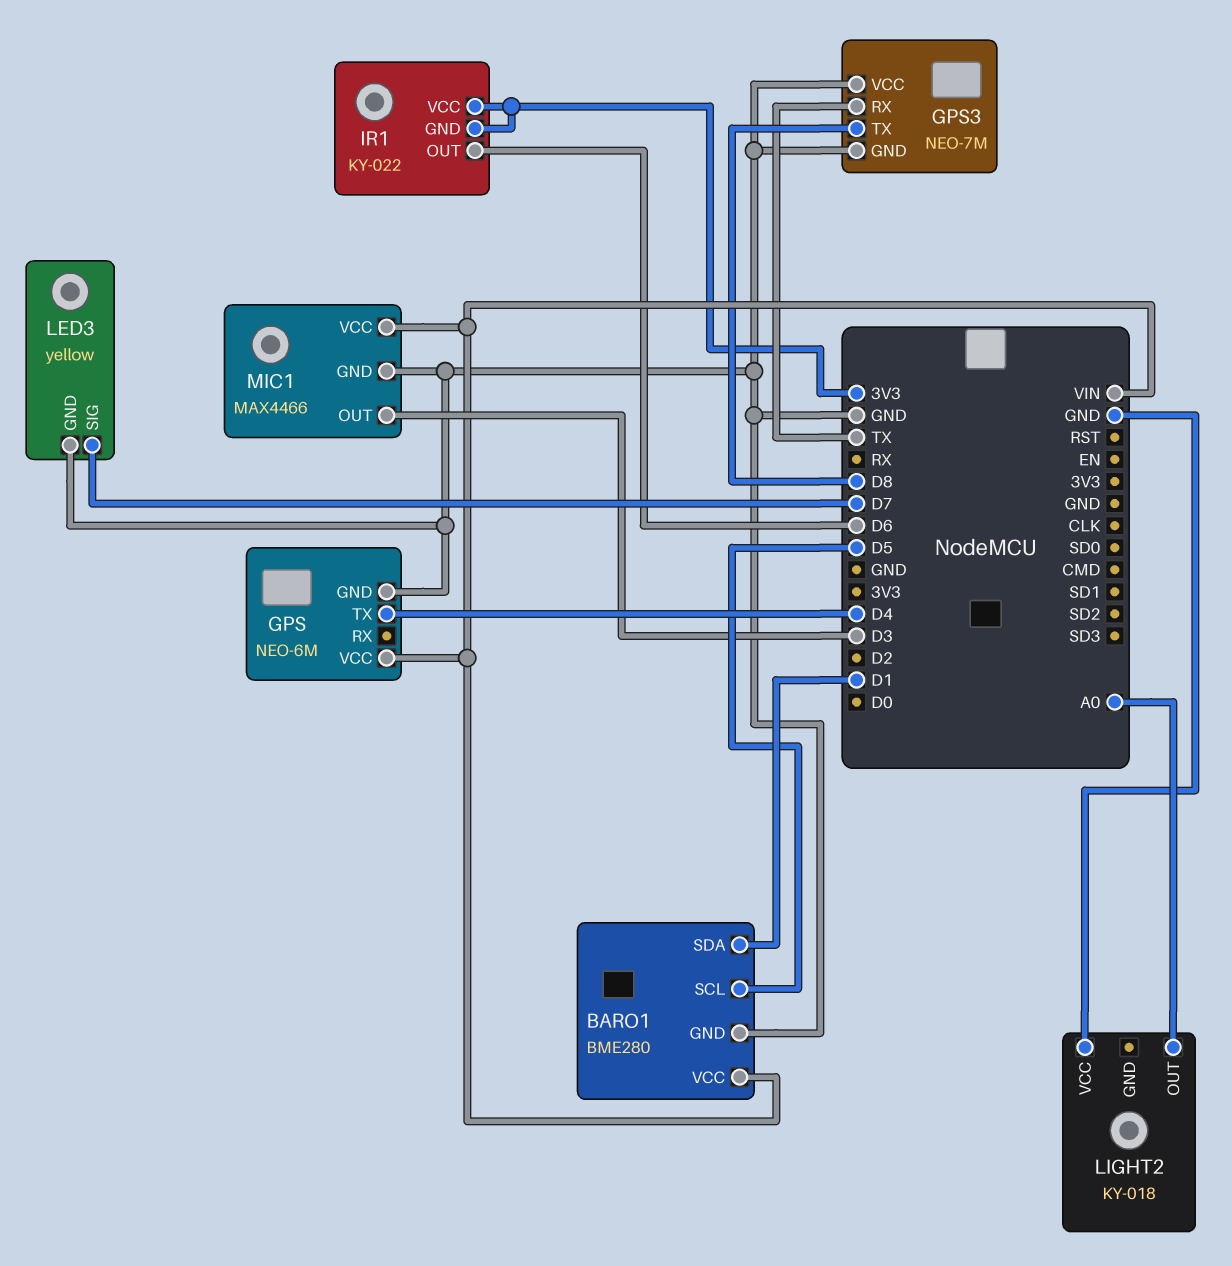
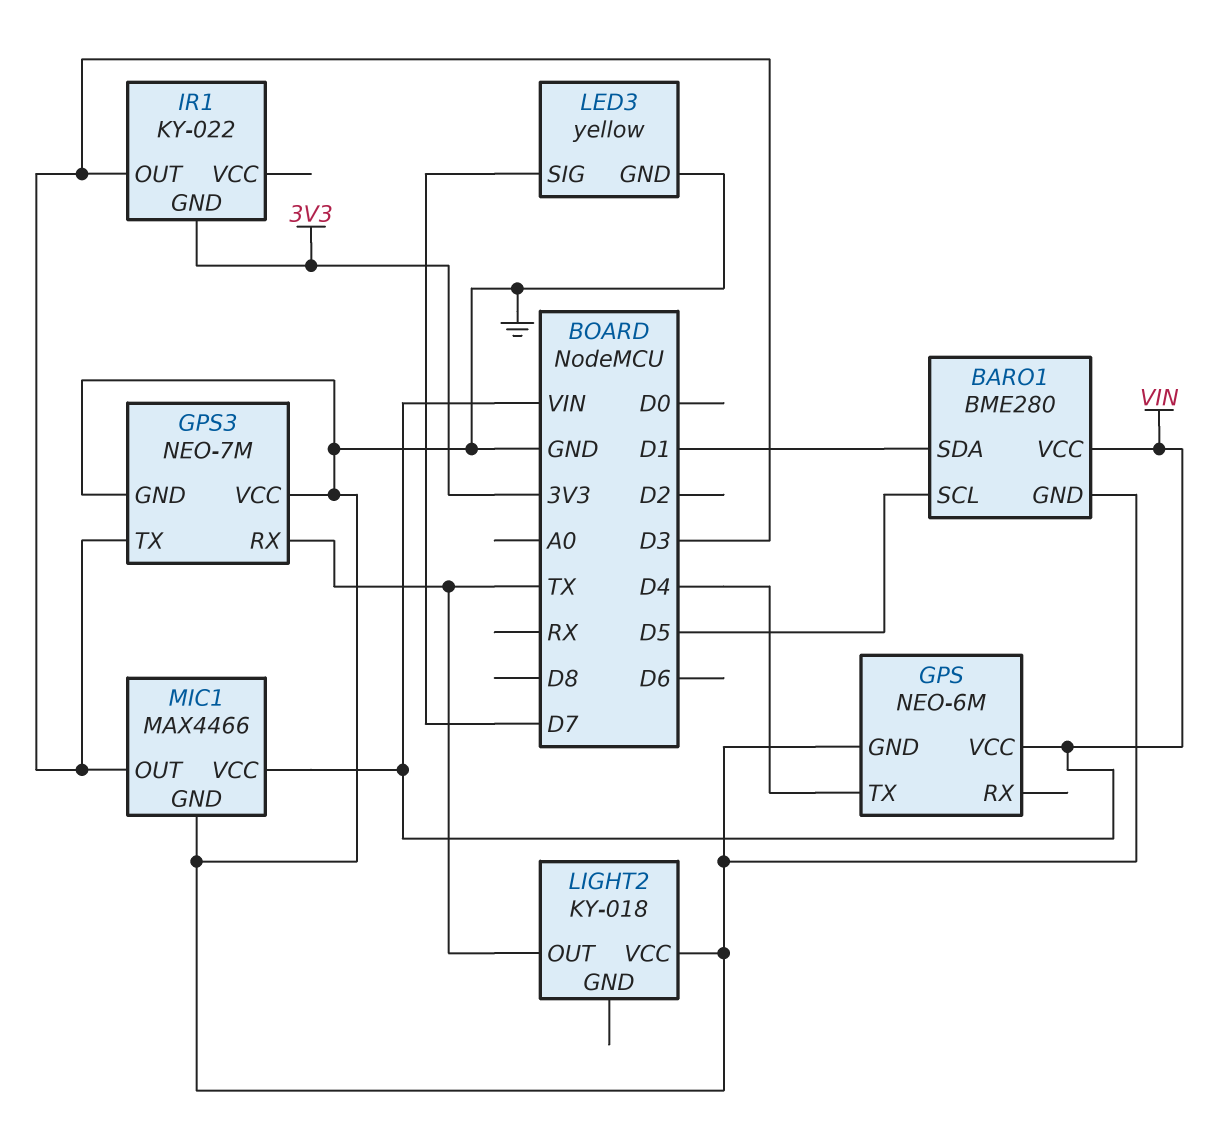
GPS3 pin TX: D8 -> D3
IR1 pin OUT: D6 -> D3
IR1 pin VCC: 3V3 -> none
LIGHT2 pin OUT: A0 -> TX

